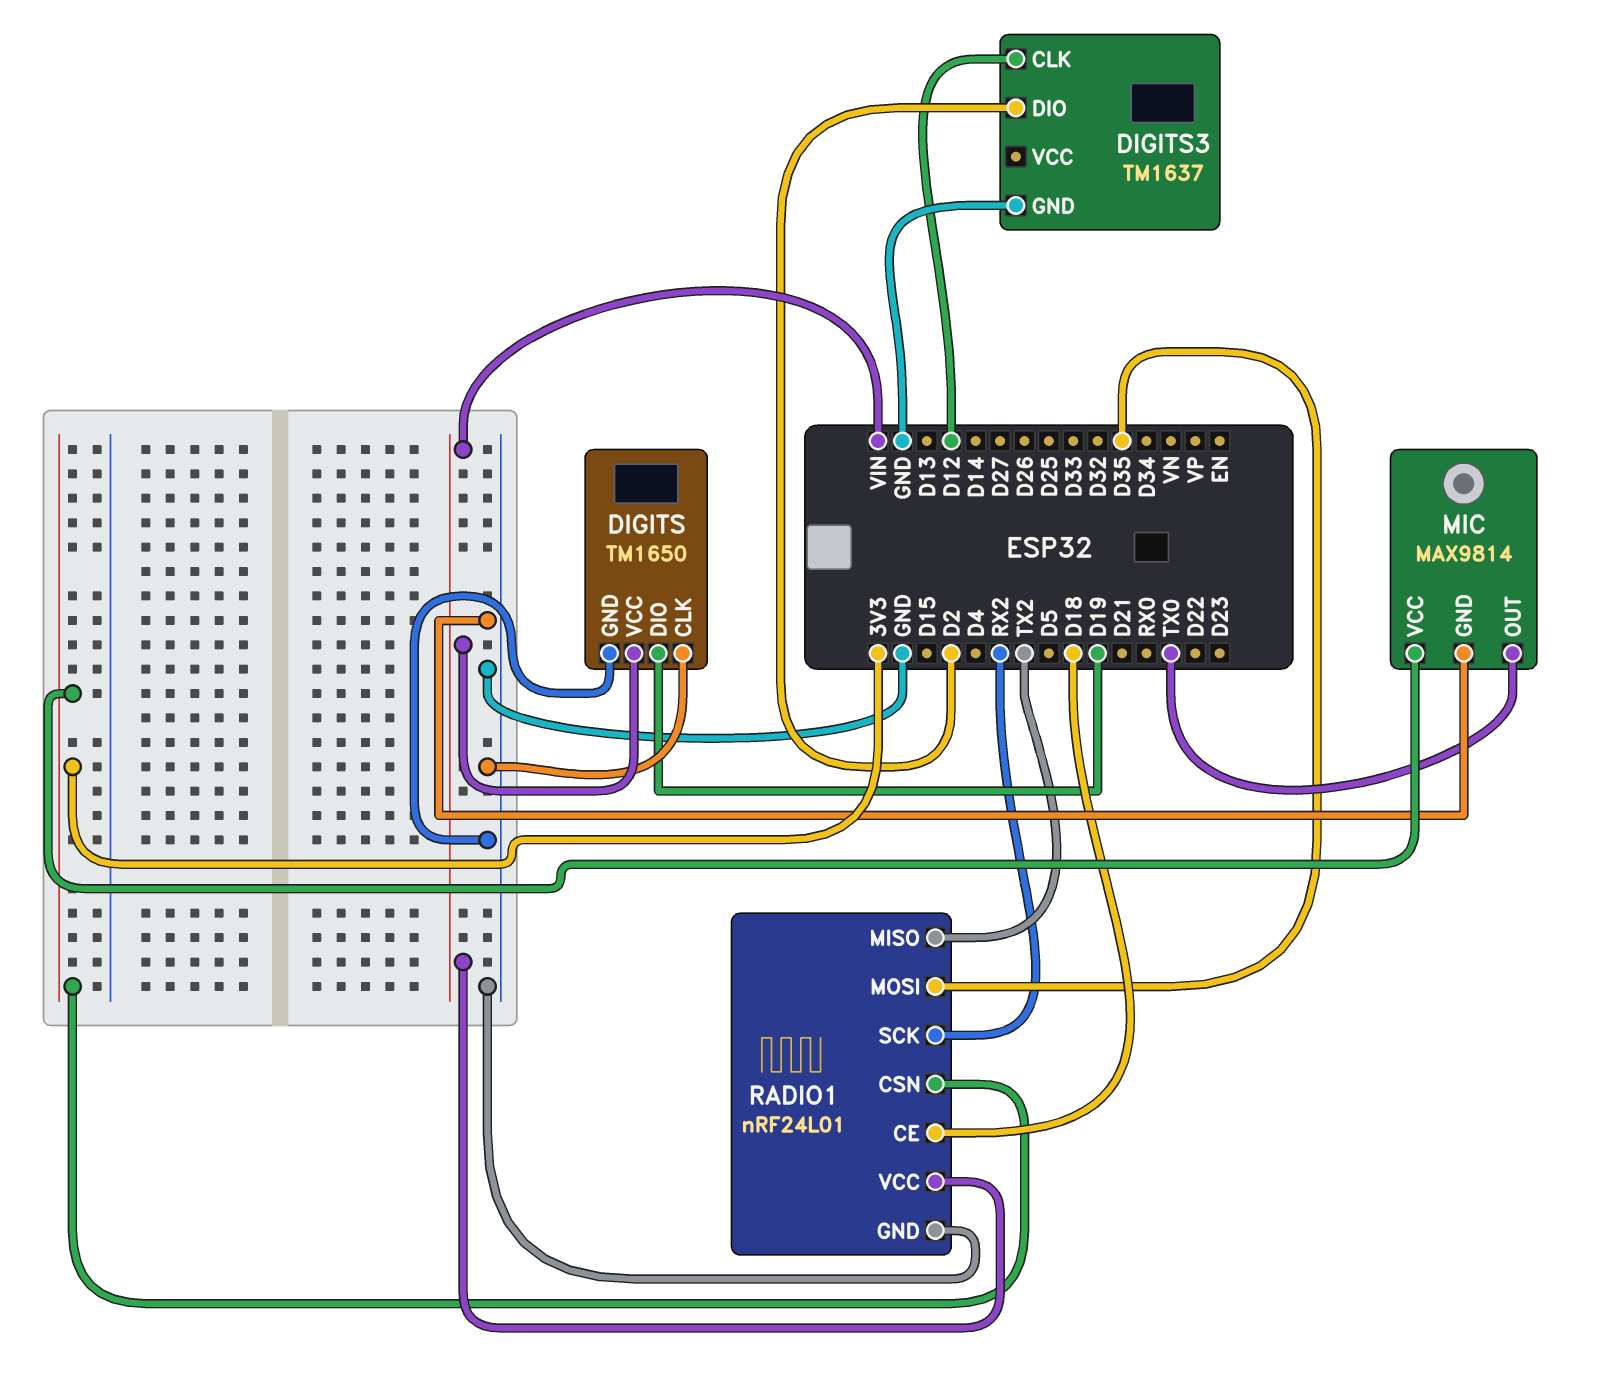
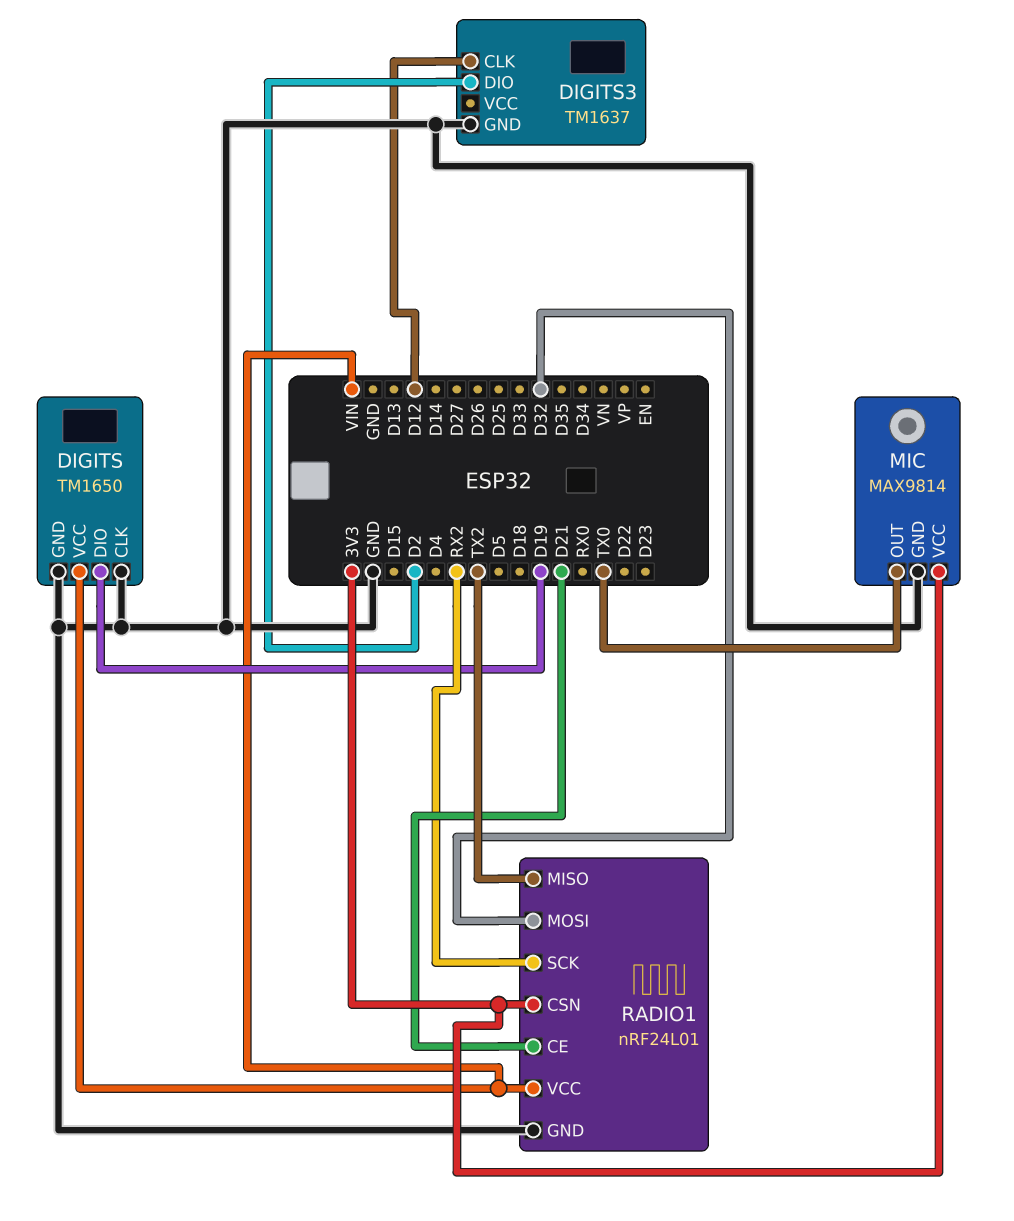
RADIO1 pin CE: D18 -> D21
RADIO1 pin MOSI: D35 -> D32

